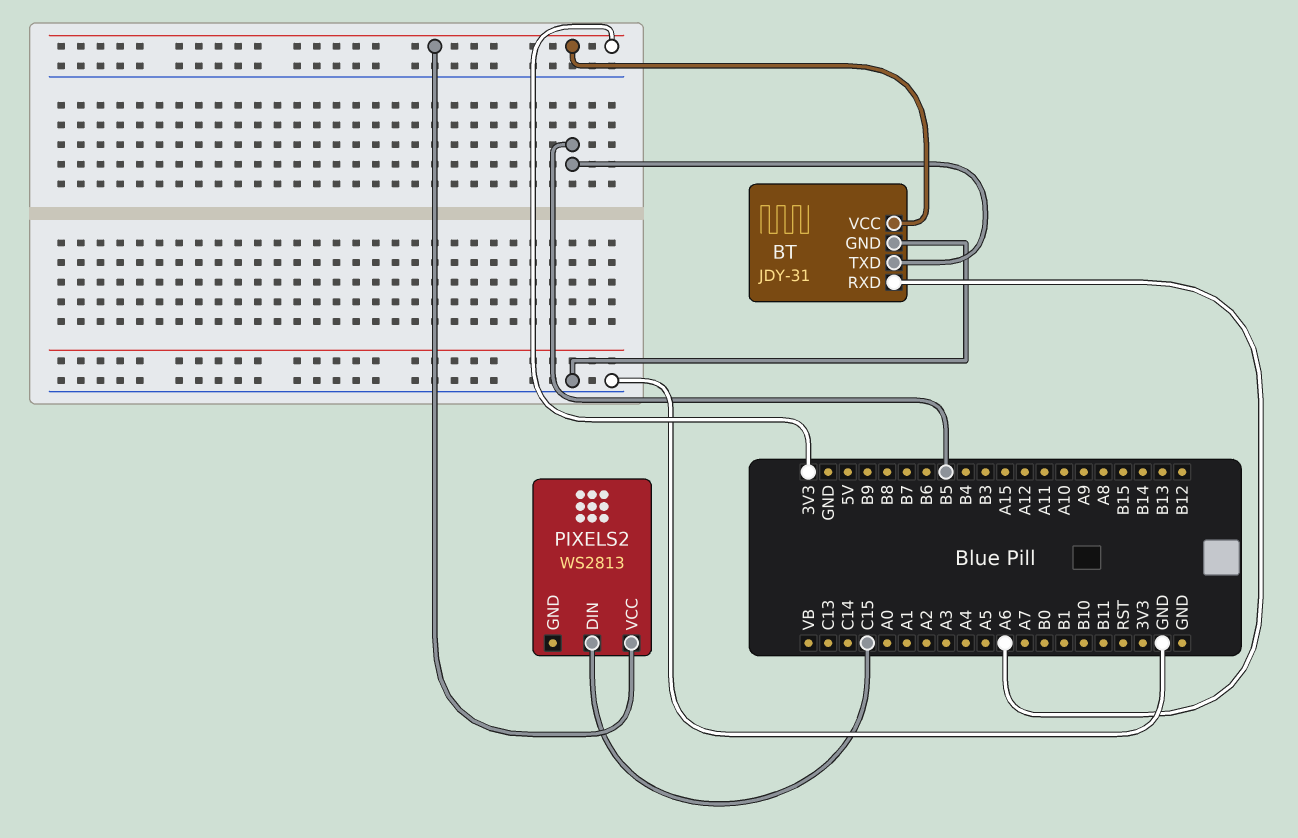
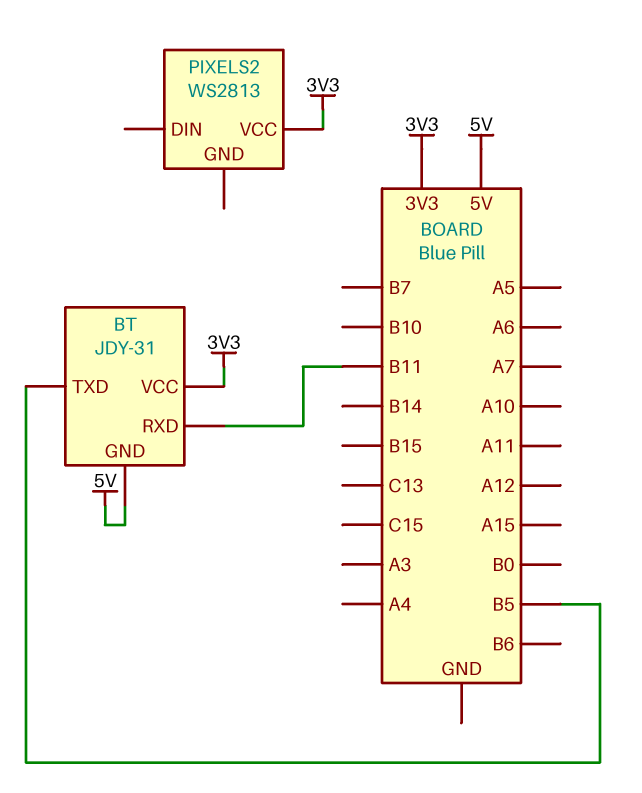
BT pin GND: GND -> 5V
BT pin RXD: A6 -> B11
PIXELS2 pin DIN: C15 -> none

